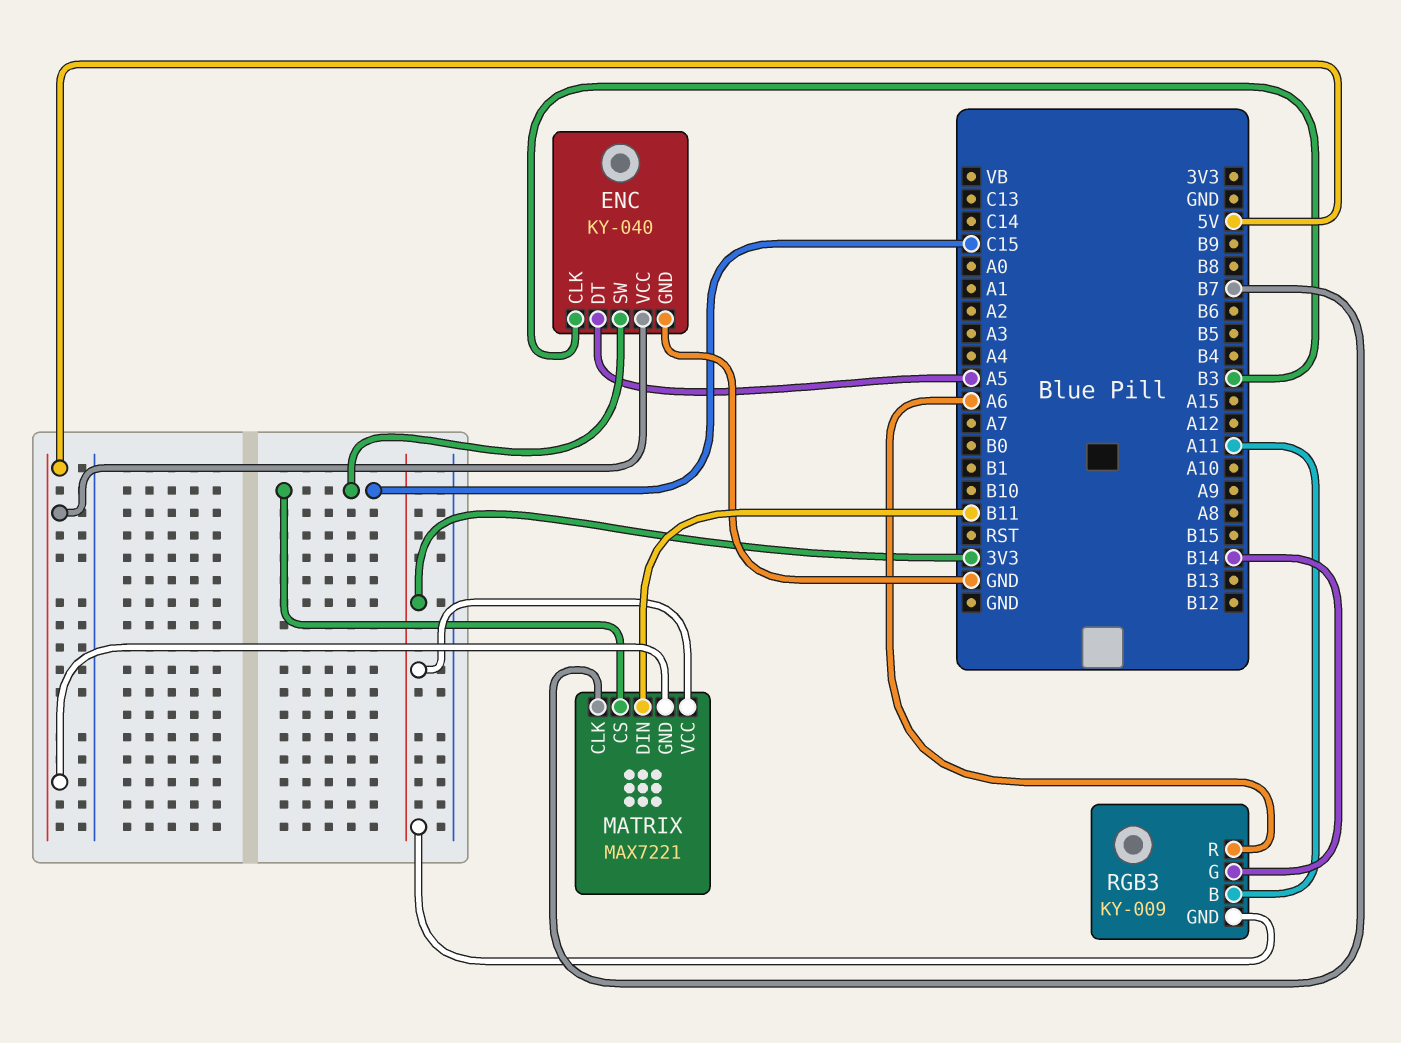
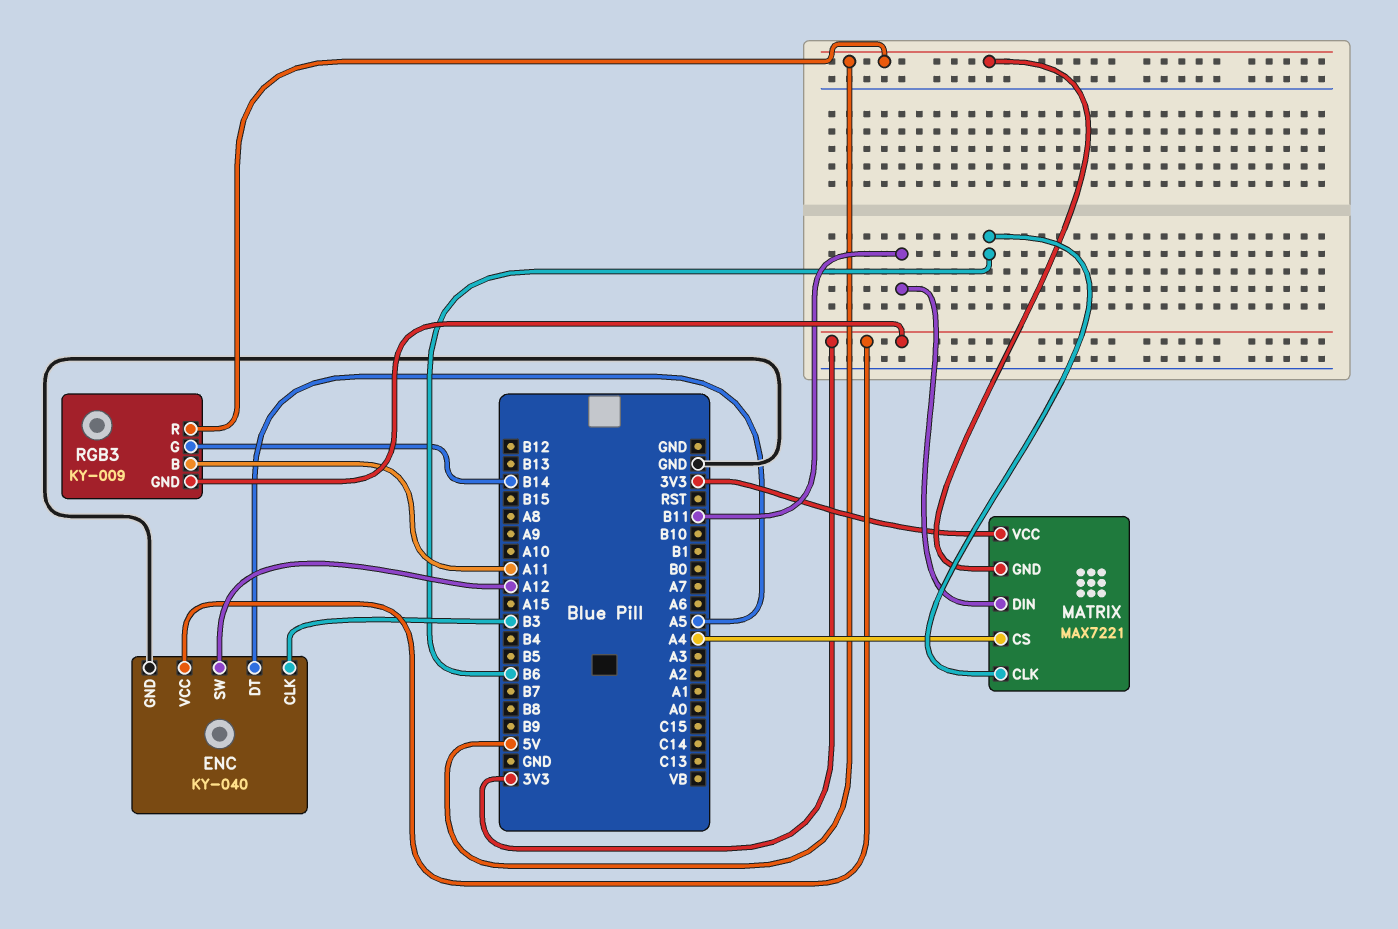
ENC pin SW: C15 -> A12
ENC pin VCC: 5V -> 3V3
MATRIX pin CLK: B7 -> B6
MATRIX pin CS: C15 -> A4
RGB3 pin R: A6 -> 5V

